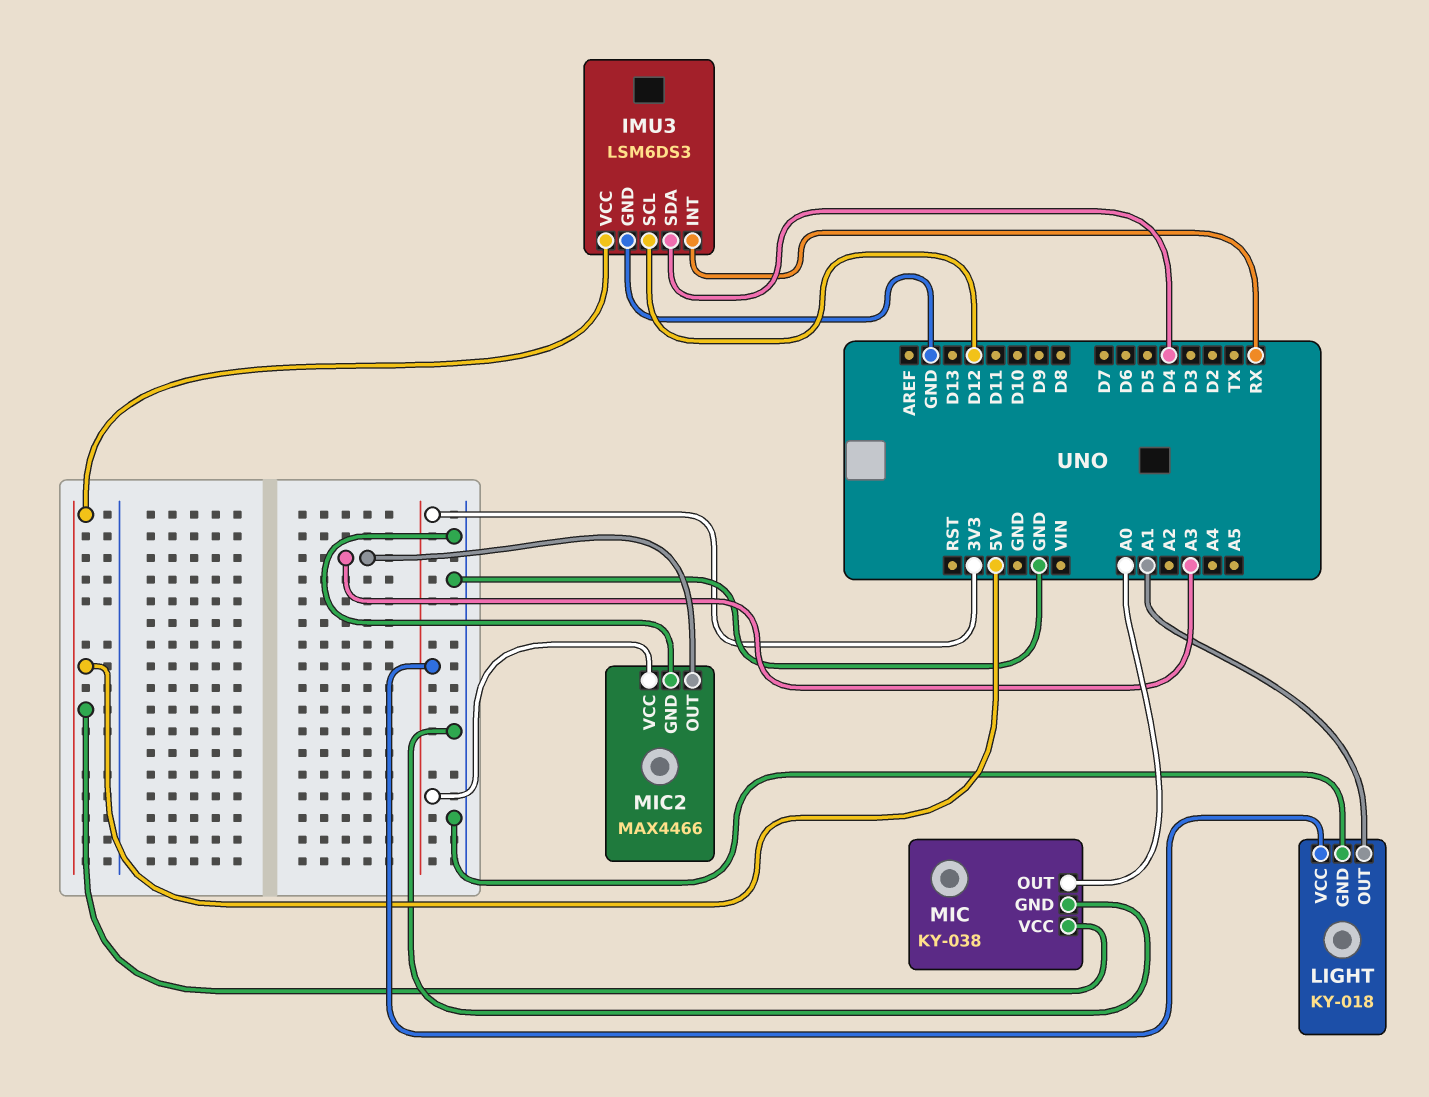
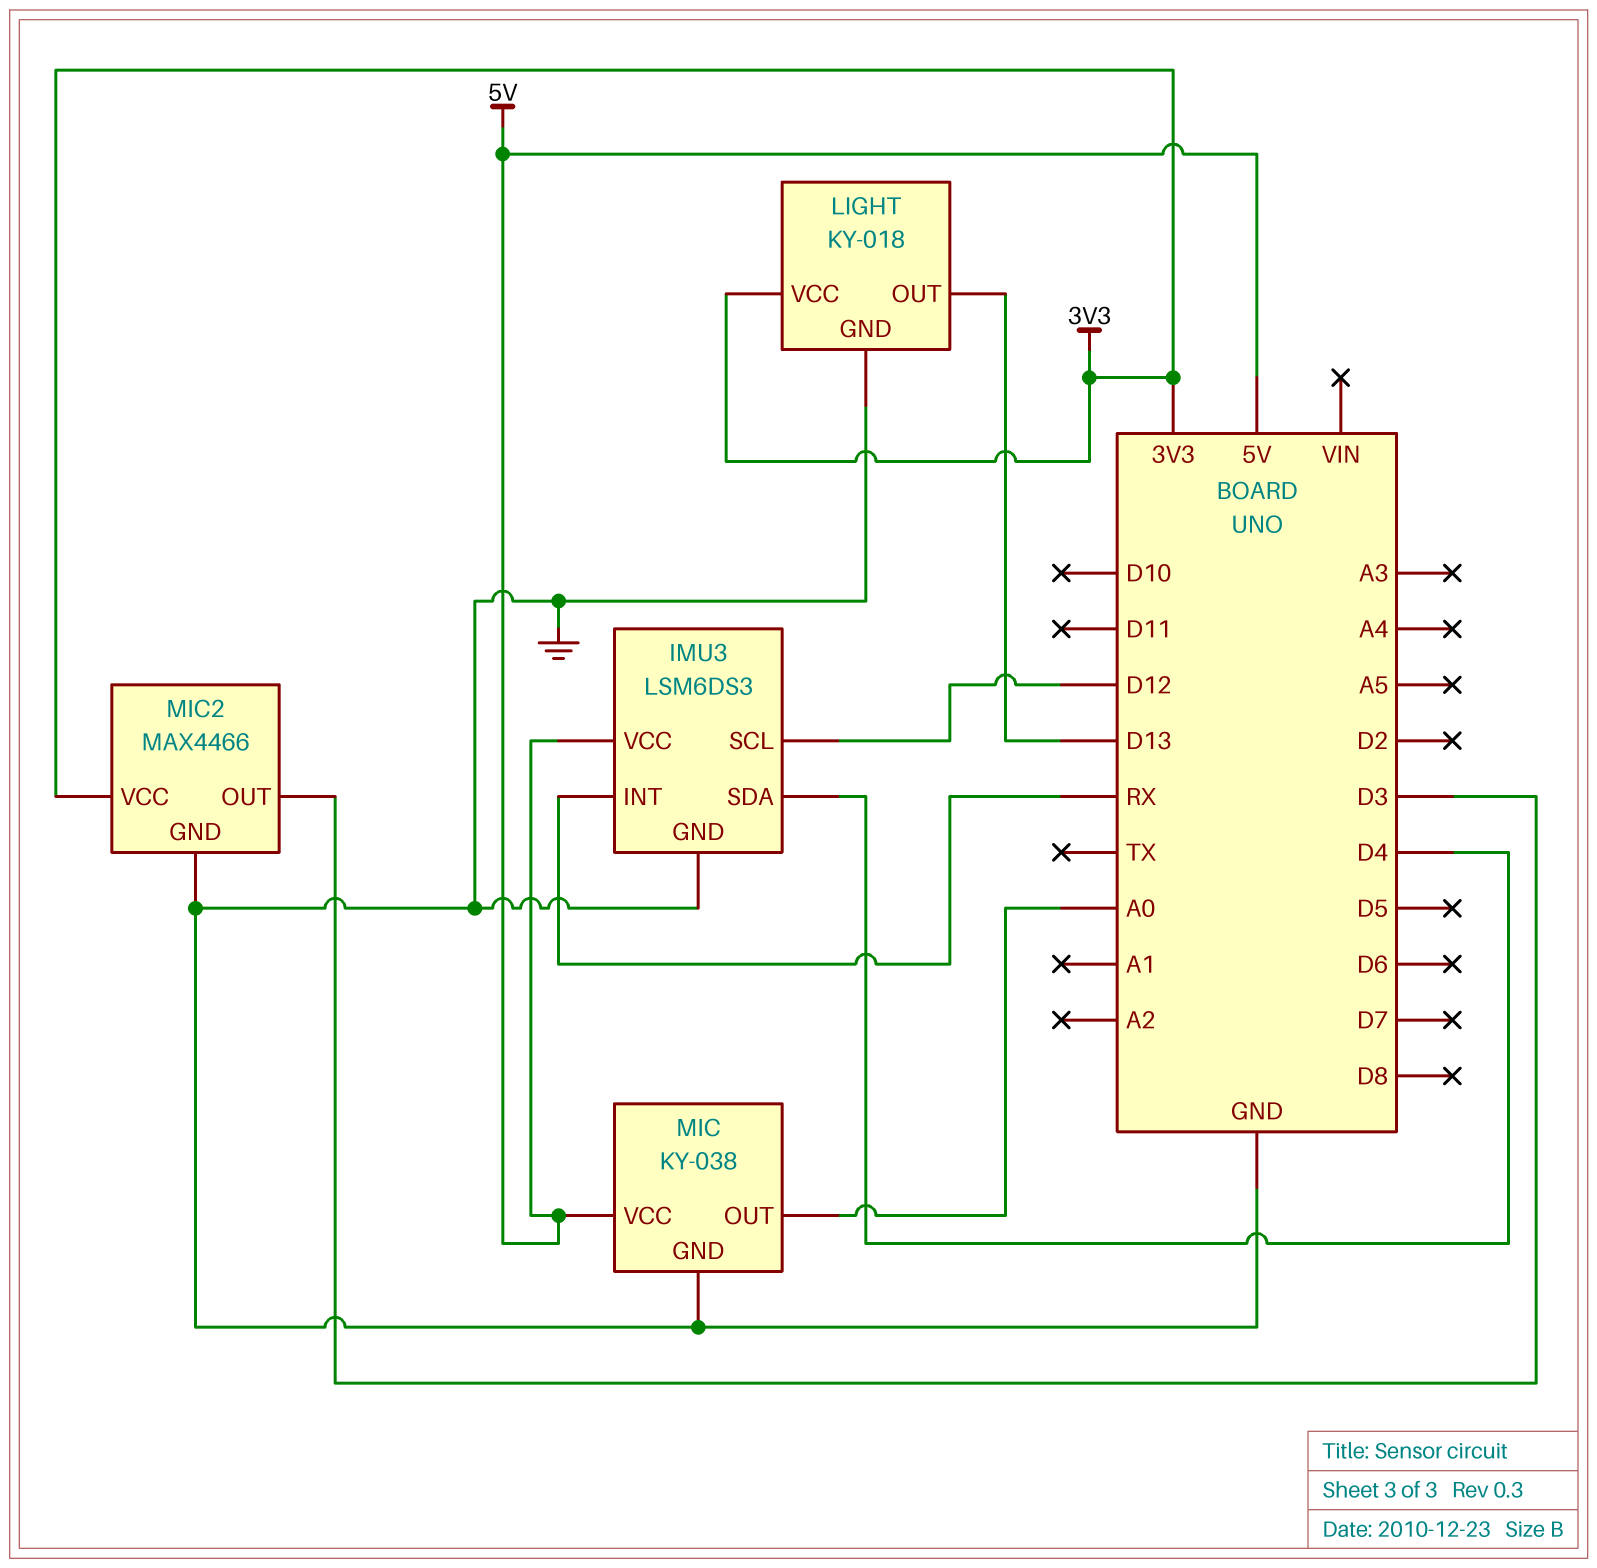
LIGHT pin OUT: A1 -> D13
MIC2 pin OUT: A3 -> D3

